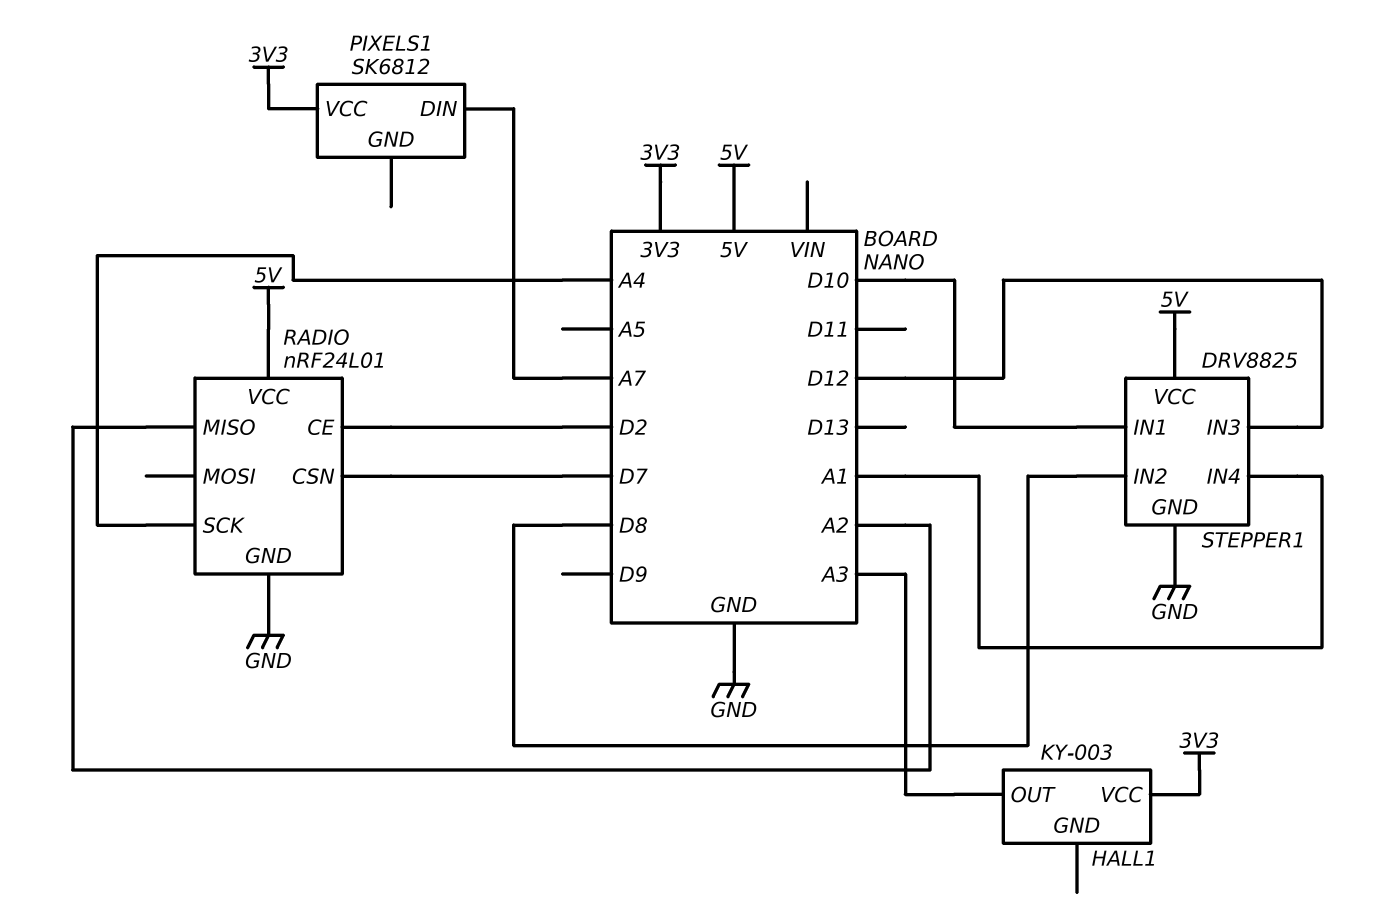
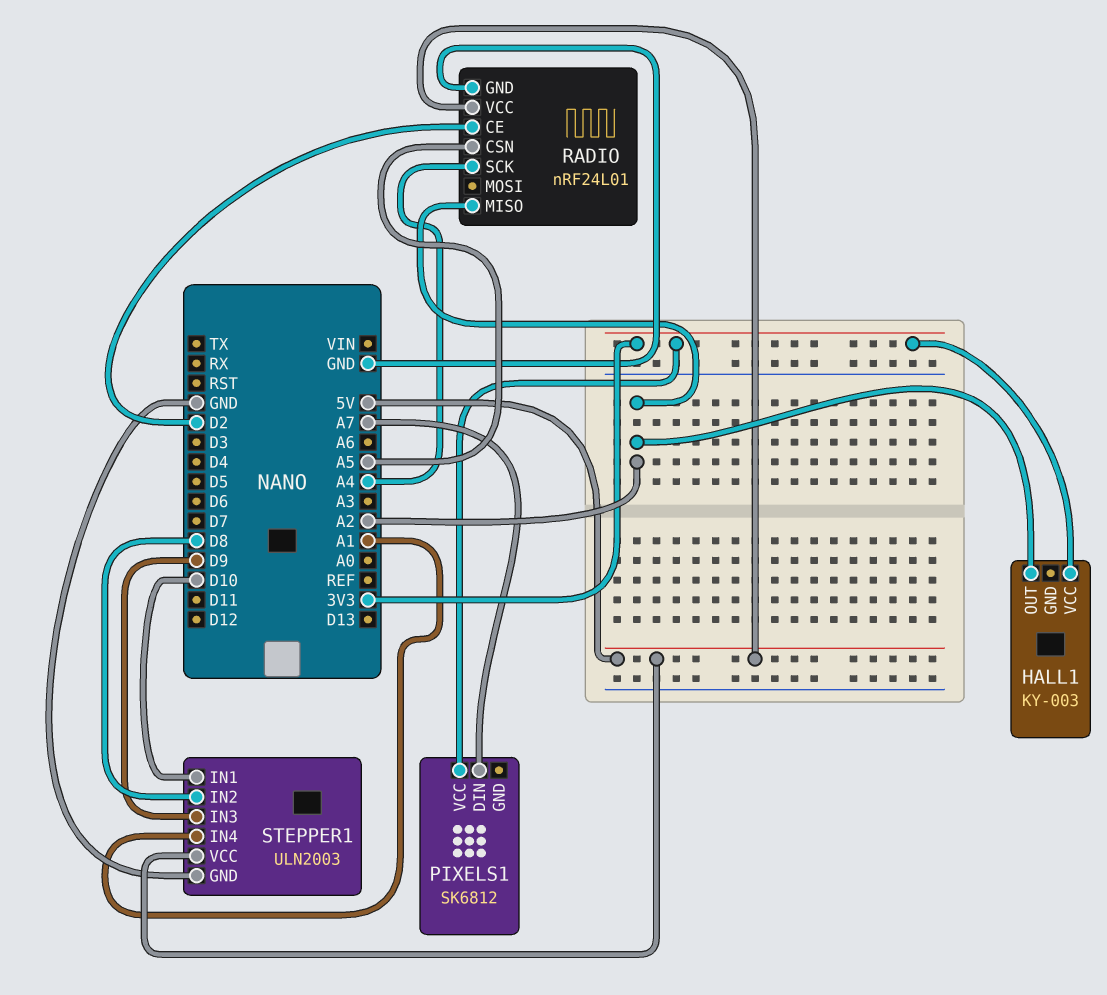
HALL1 pin OUT: A3 -> A2
RADIO pin CSN: D7 -> A5
STEPPER1: DRV8825 -> ULN2003
STEPPER1 pin IN3: D12 -> D9

